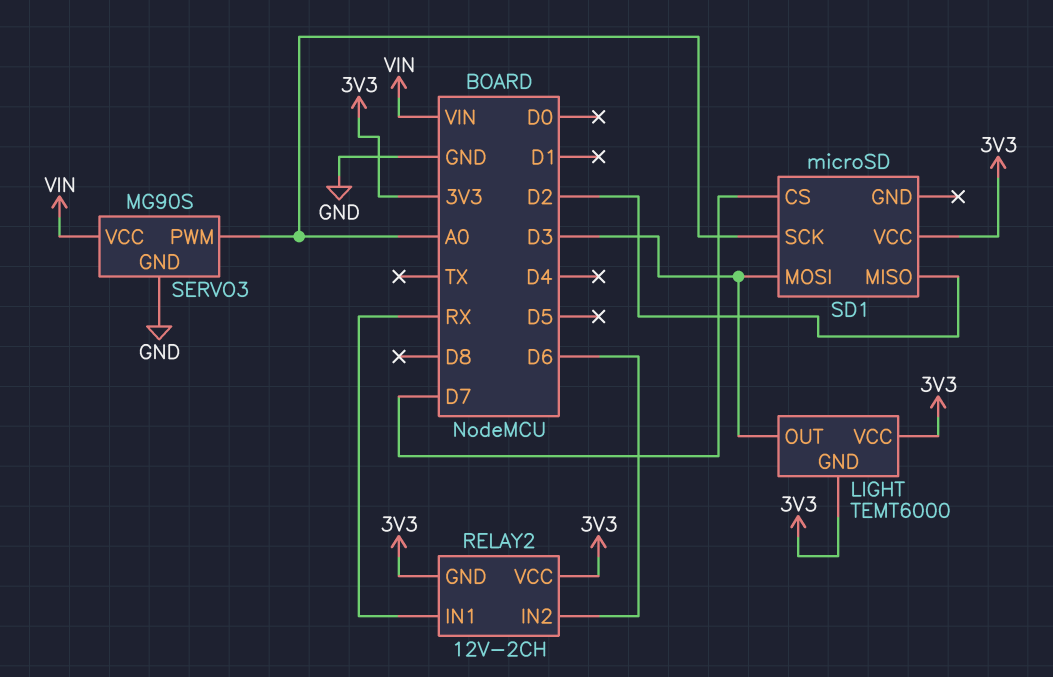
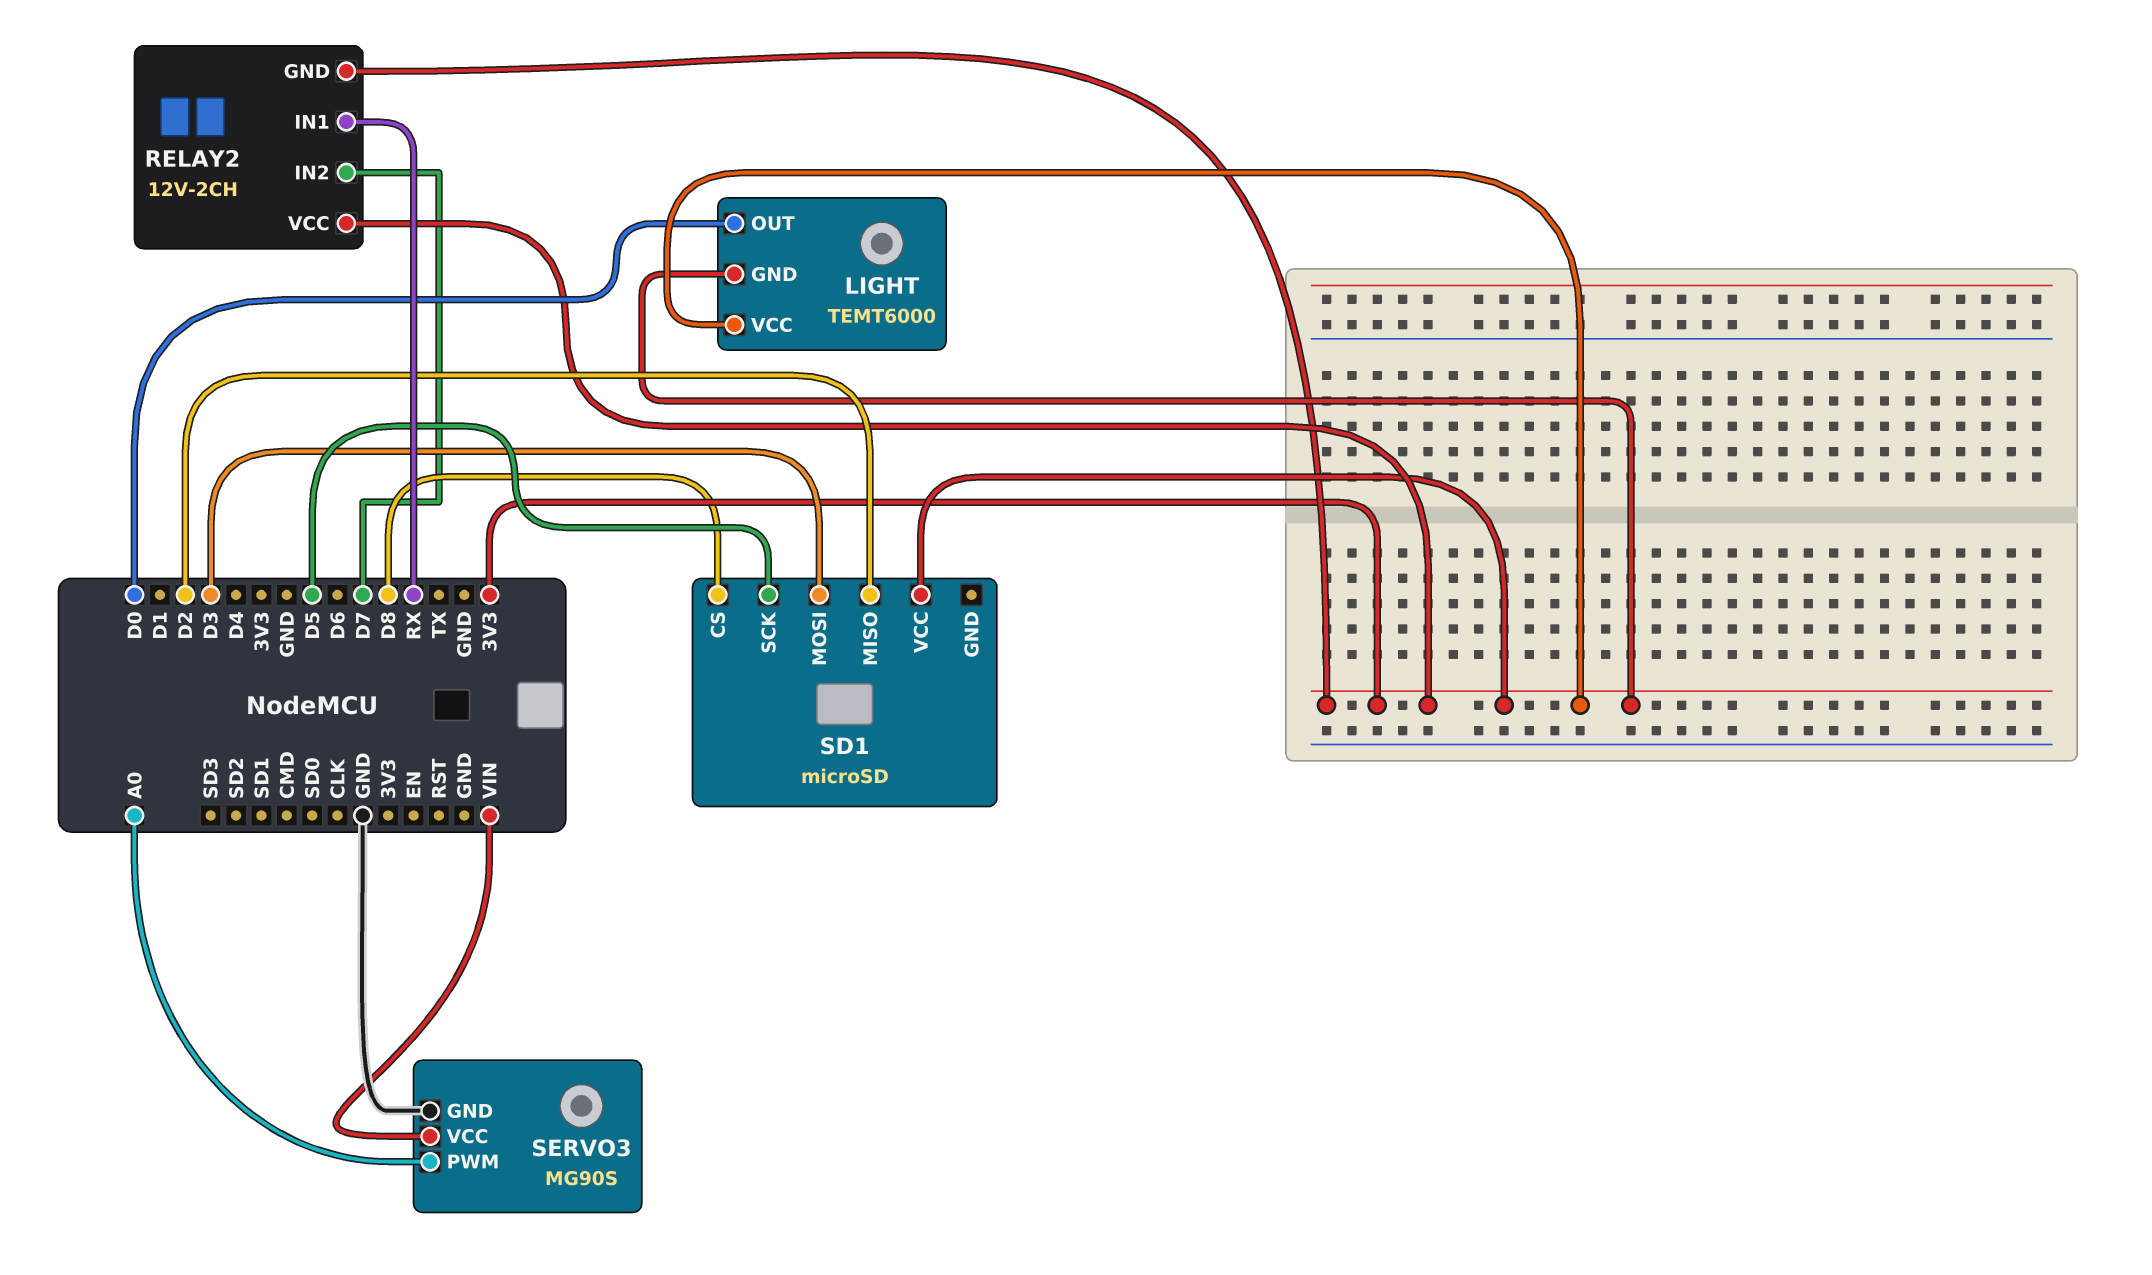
LIGHT pin OUT: D3 -> D0
RELAY2 pin IN2: D6 -> D7
SD1 pin CS: D7 -> D8
SD1 pin SCK: A0 -> D5

